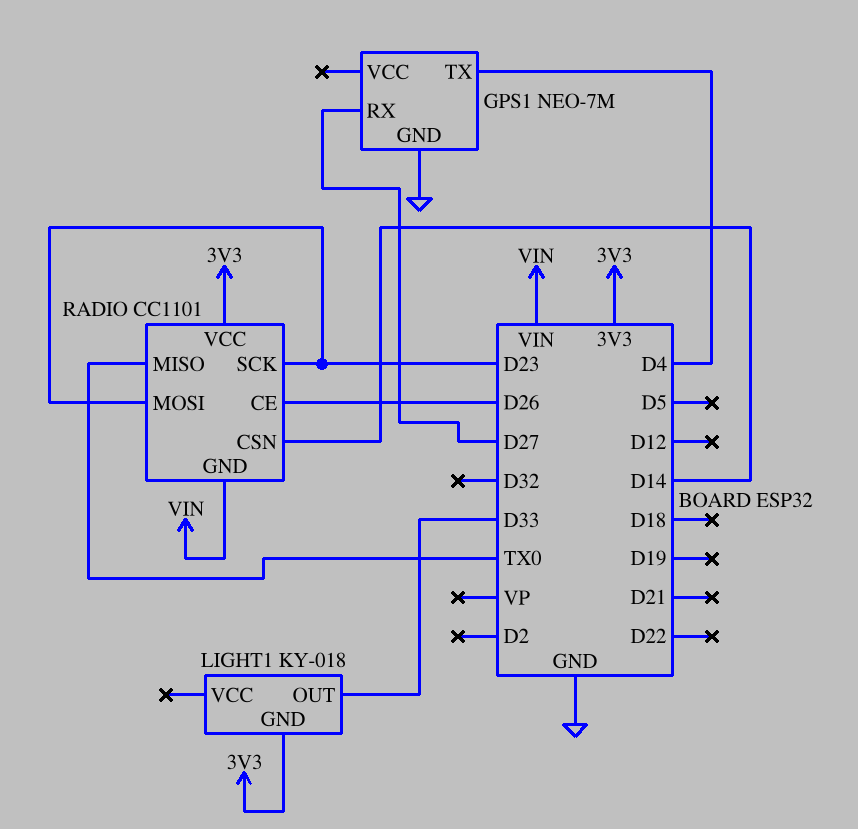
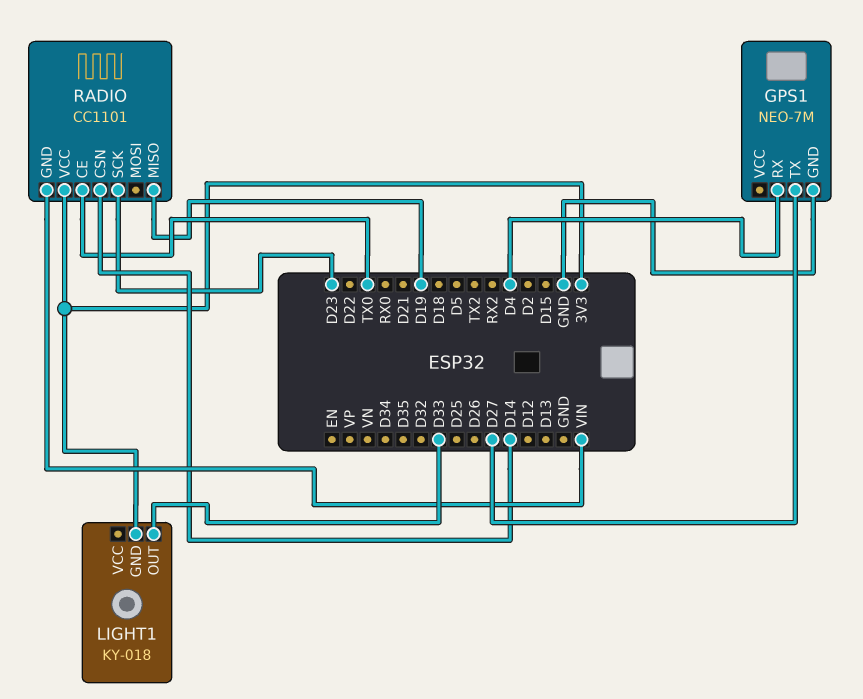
GPS1 pin RX: D27 -> D4
GPS1 pin TX: D4 -> D27
RADIO pin CE: D26 -> TX0
RADIO pin MISO: TX0 -> D19
RADIO pin MOSI: D23 -> none

